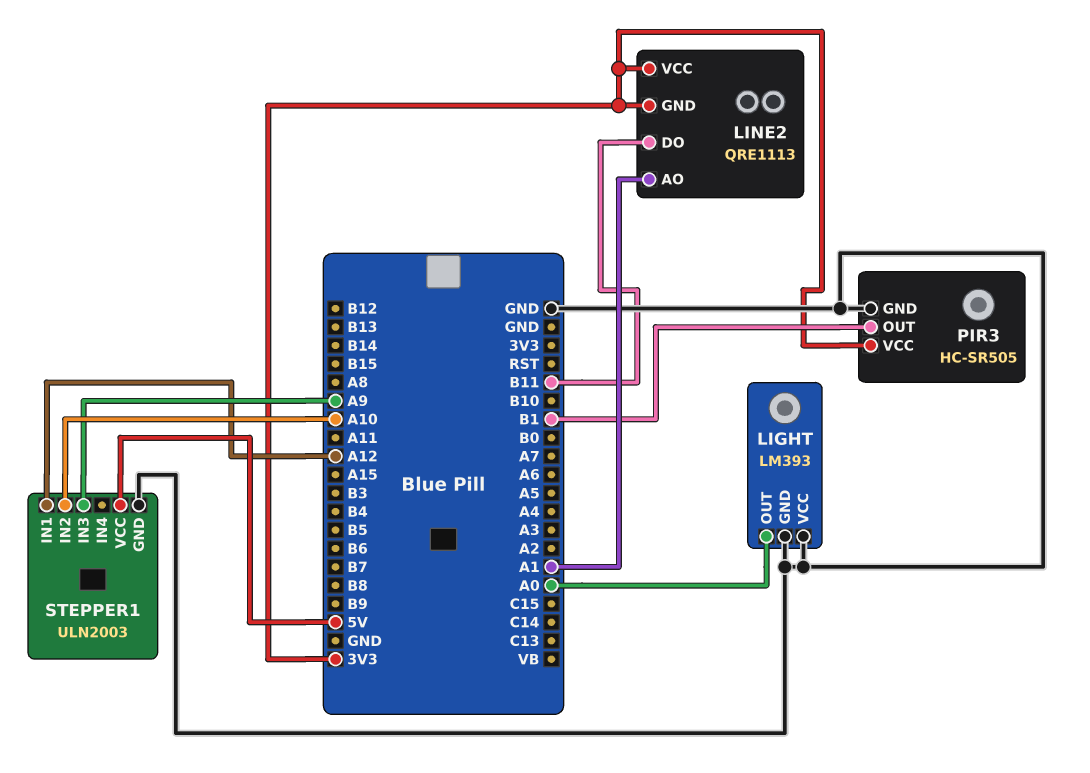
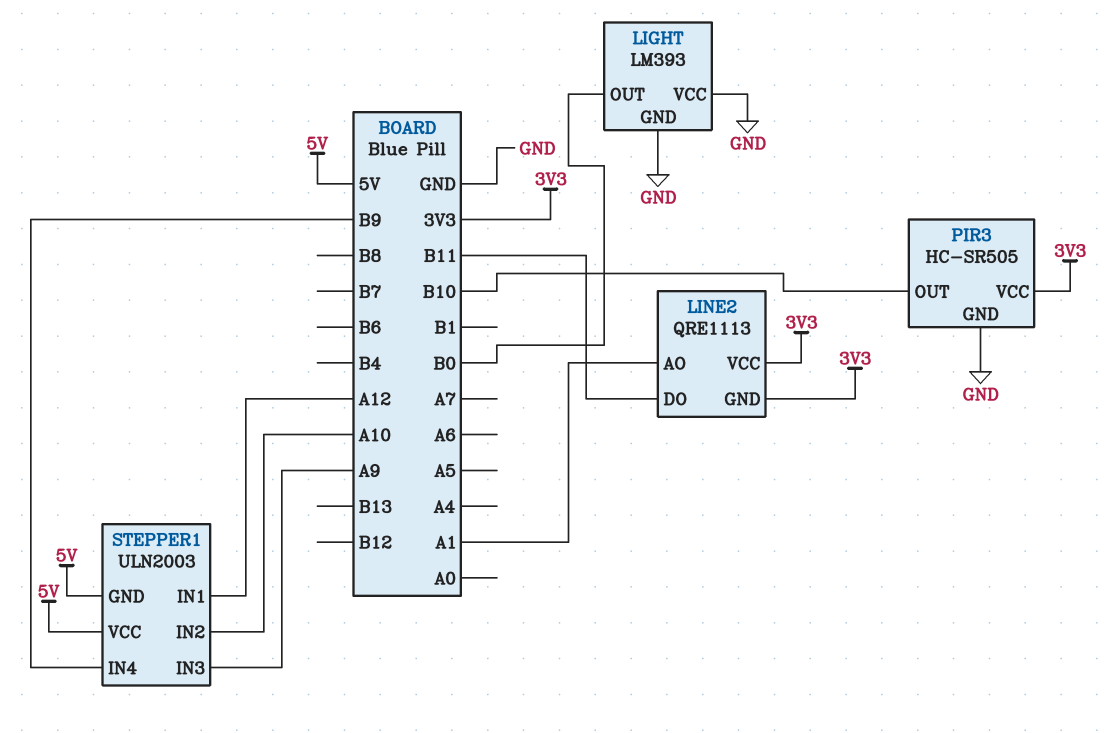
LIGHT pin OUT: A0 -> B0
PIR3 pin OUT: B1 -> B10
STEPPER1 pin GND: GND -> 5V
STEPPER1 pin IN4: none -> B9

